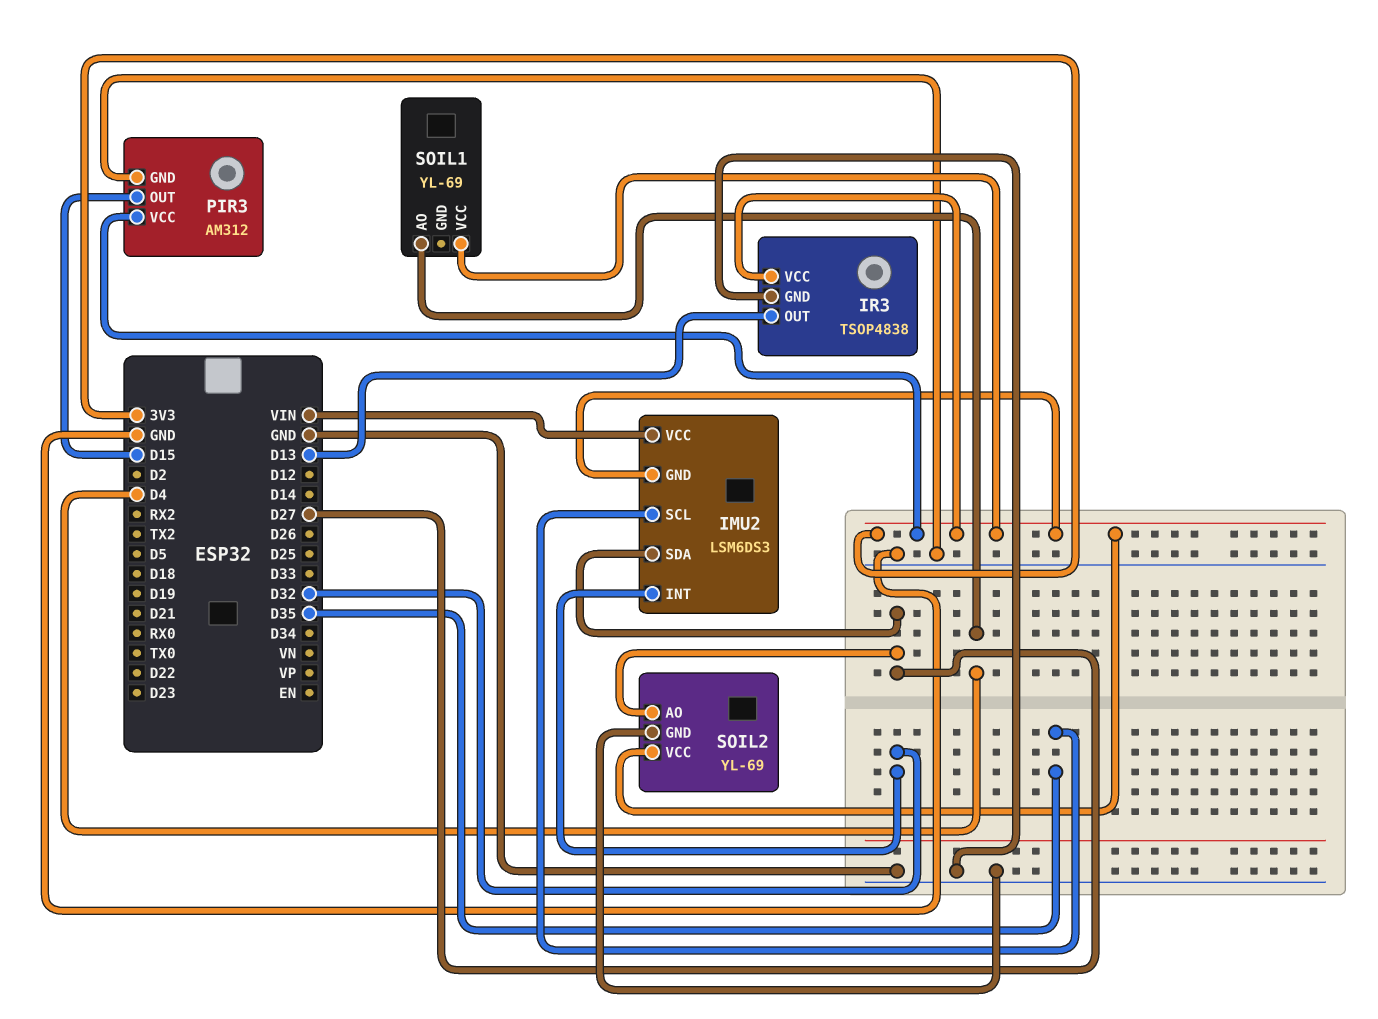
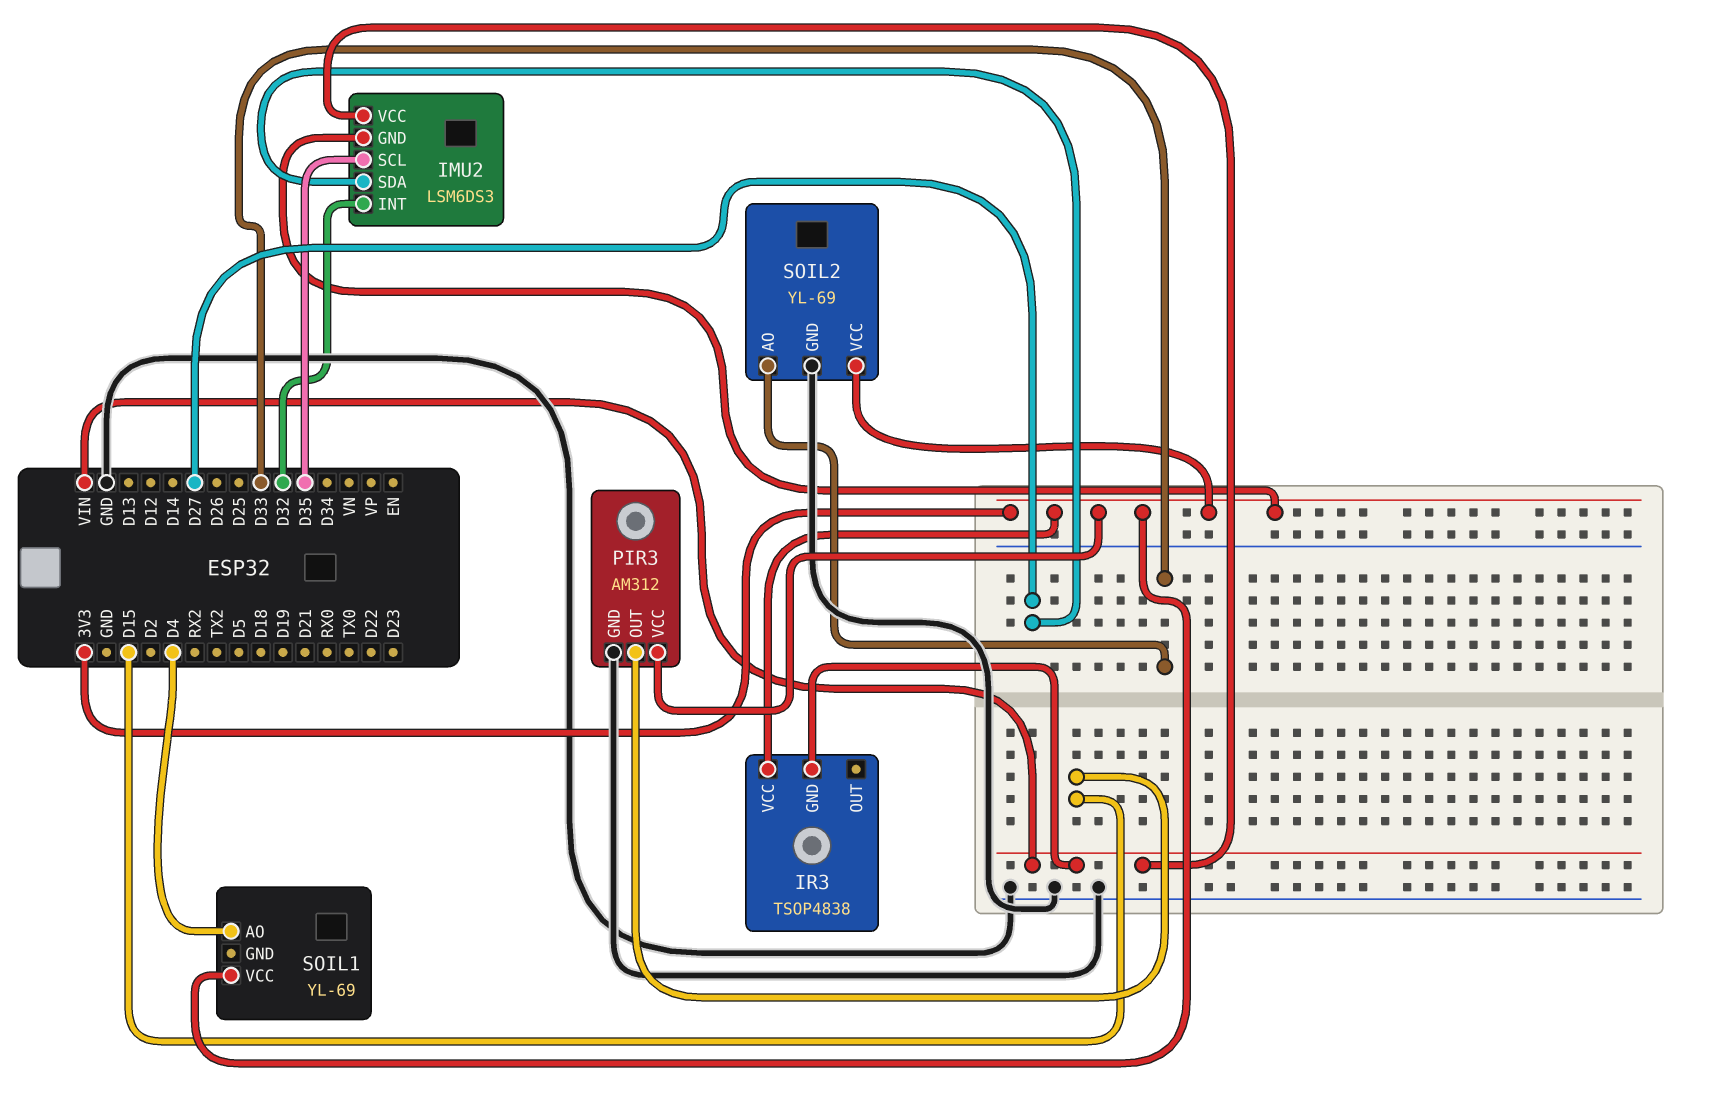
IR3 pin GND: GND -> VIN
IR3 pin OUT: D13 -> none
SOIL2 pin AO: D27 -> D33

